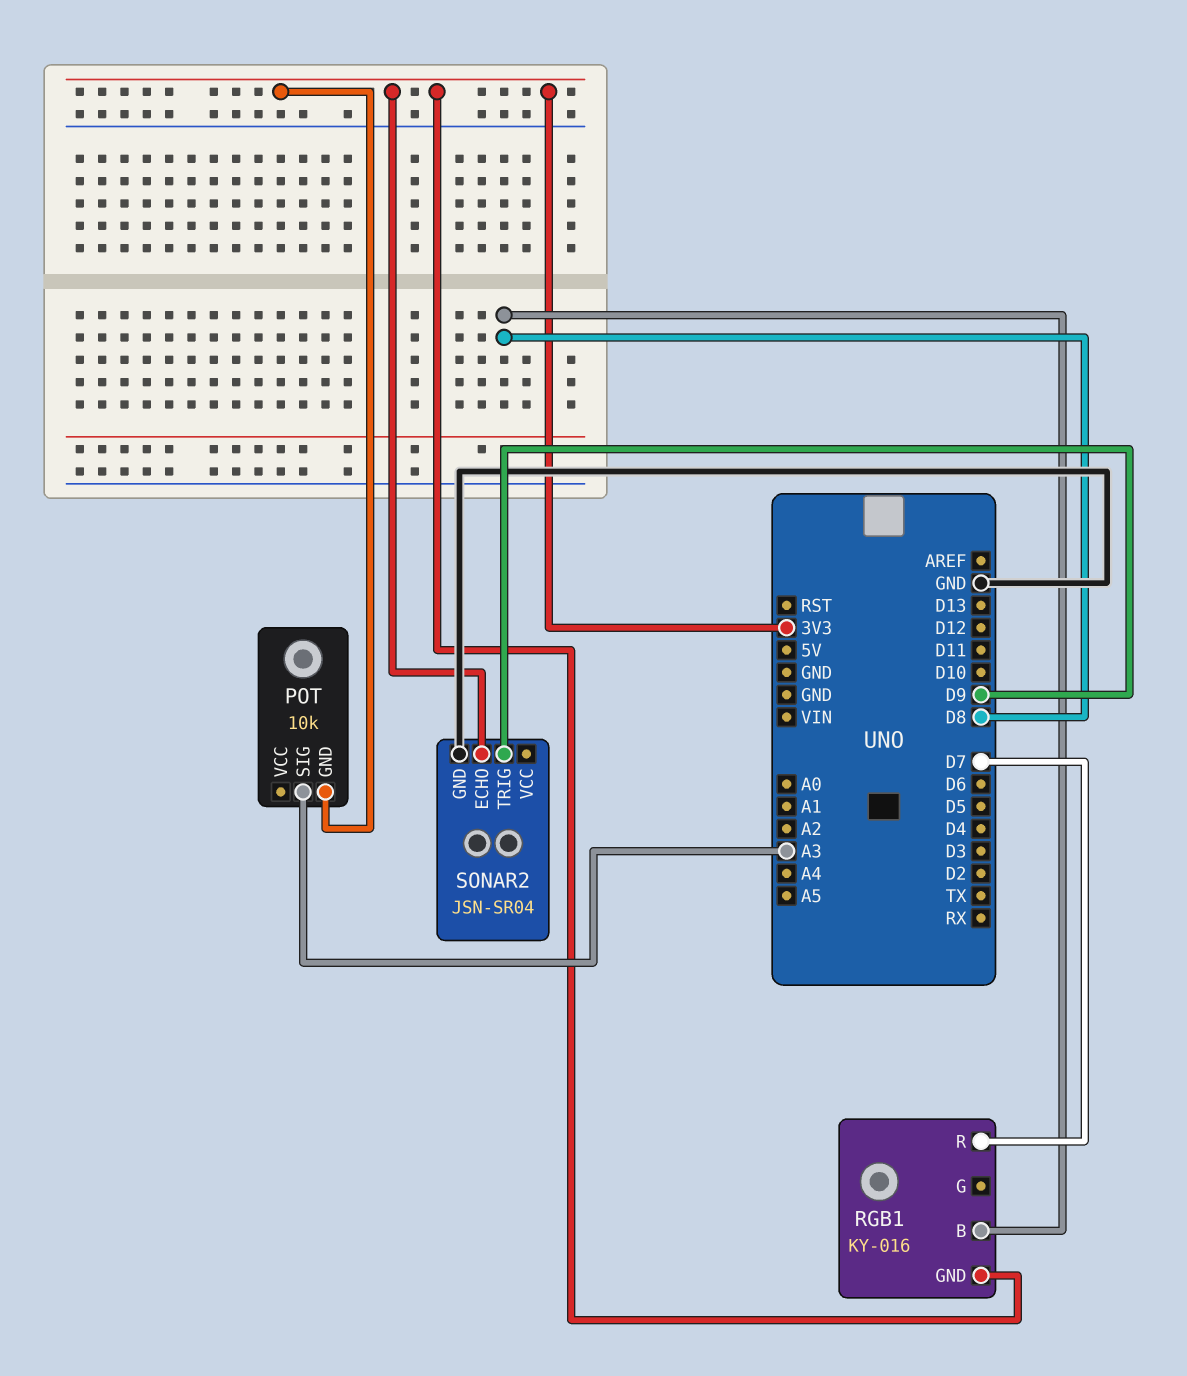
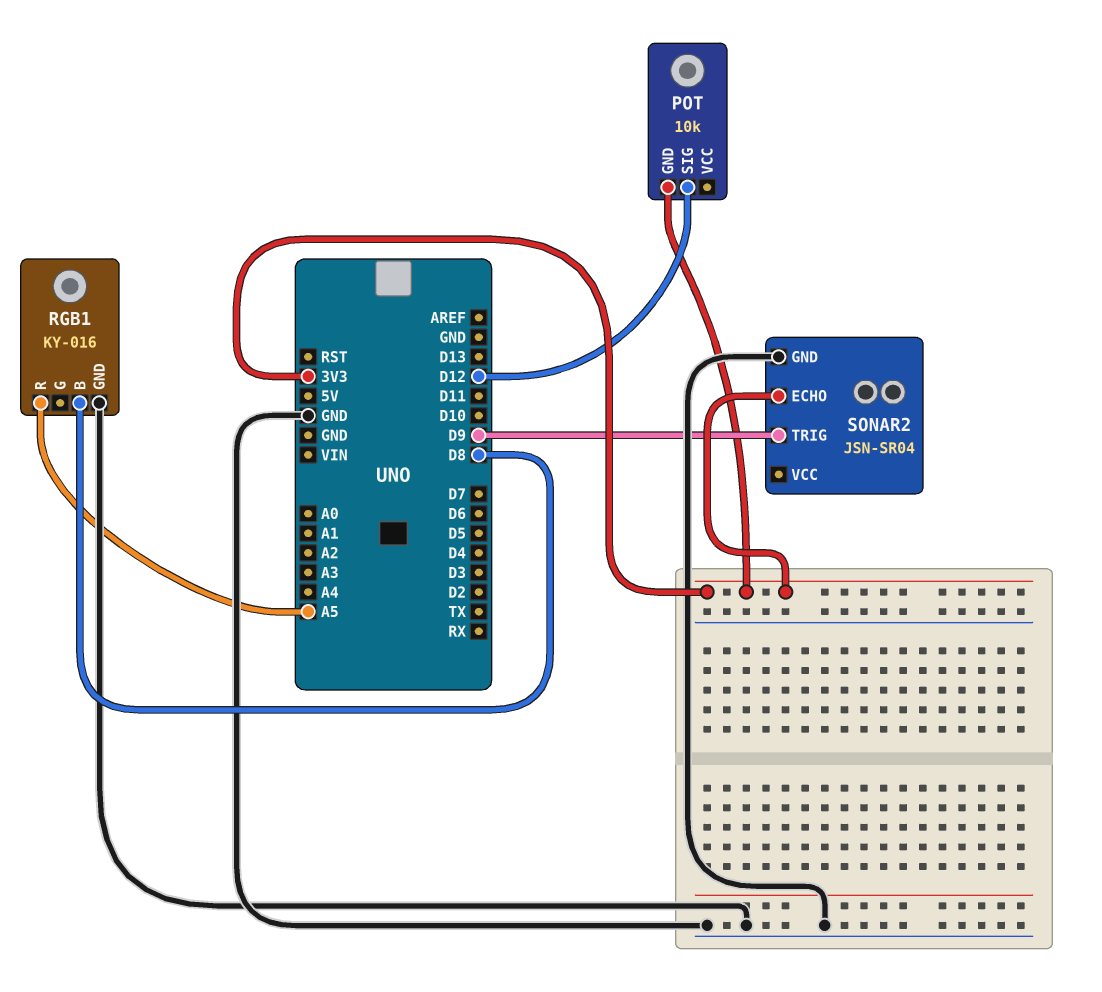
POT pin SIG: A3 -> D12
RGB1 pin GND: 3V3 -> GND
RGB1 pin R: D7 -> A5

